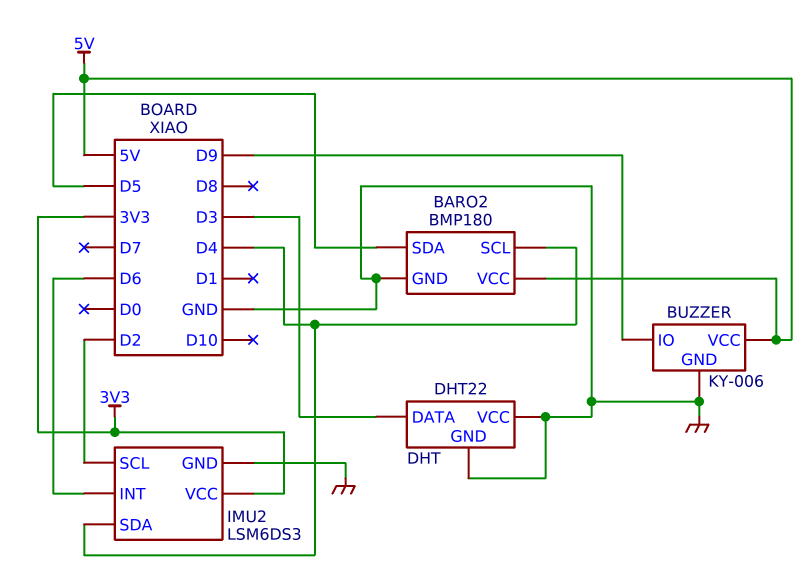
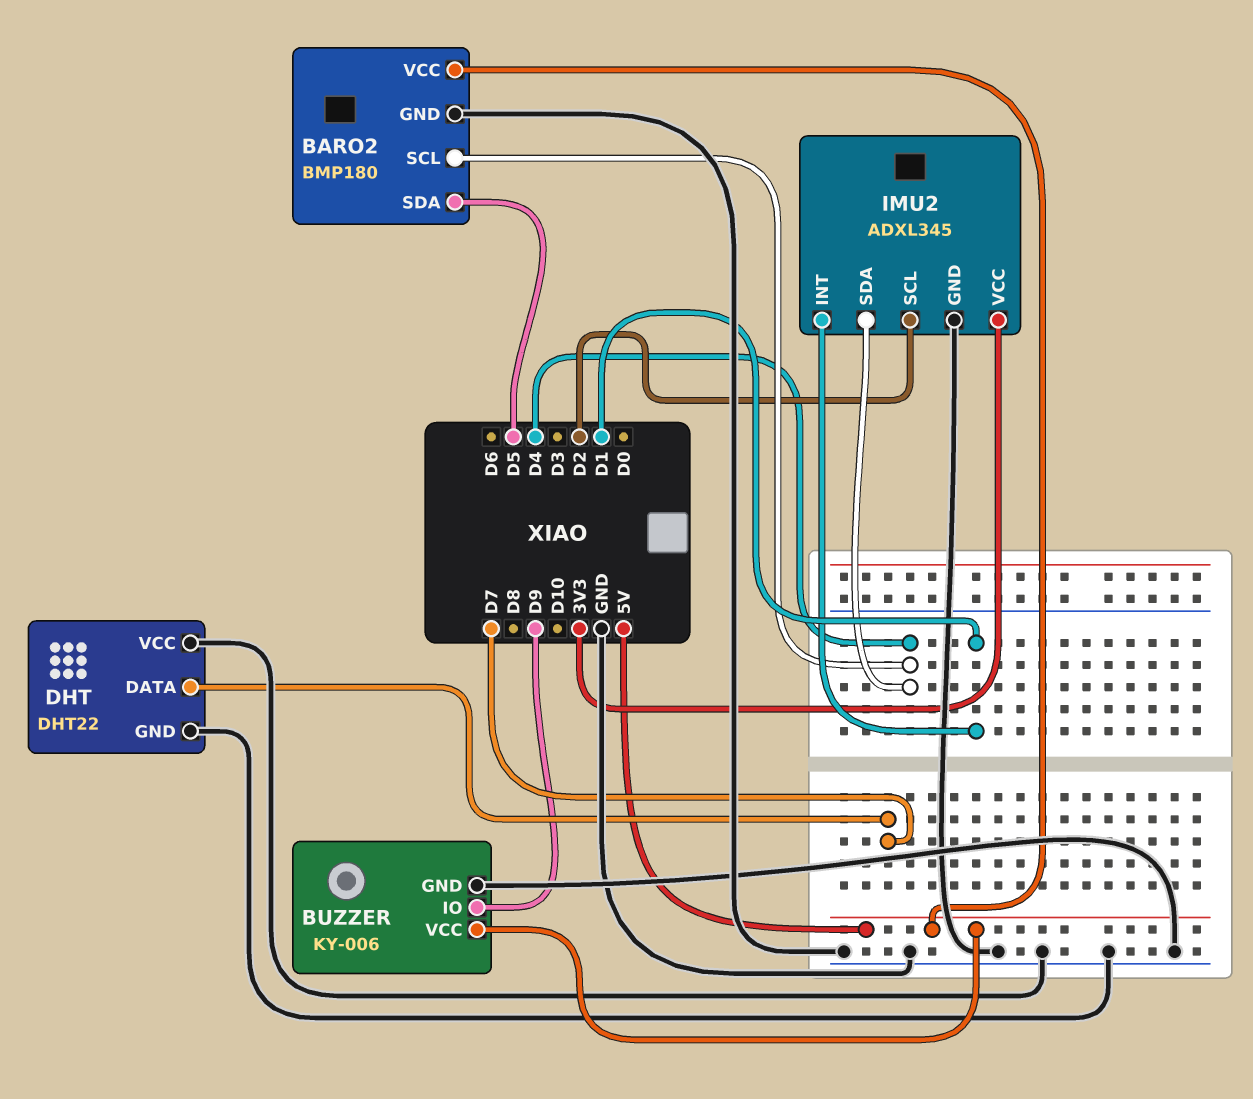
DHT pin DATA: D3 -> D7
IMU2: LSM6DS3 -> ADXL345
IMU2 pin INT: D6 -> D1

